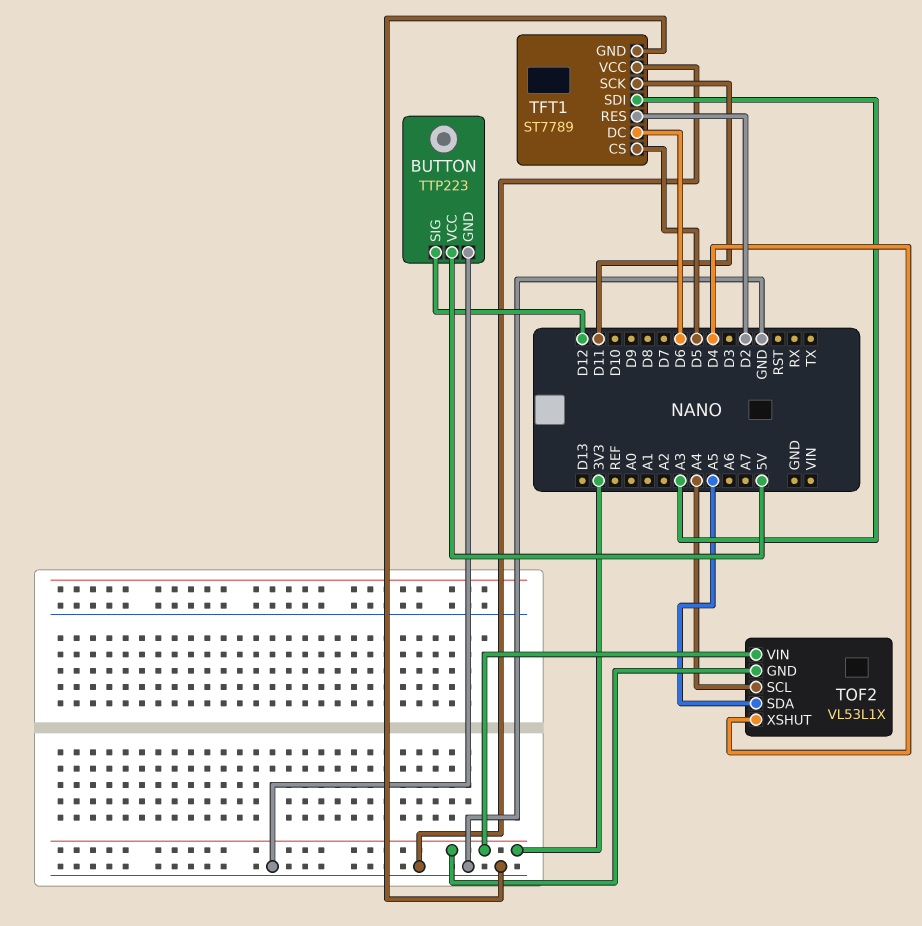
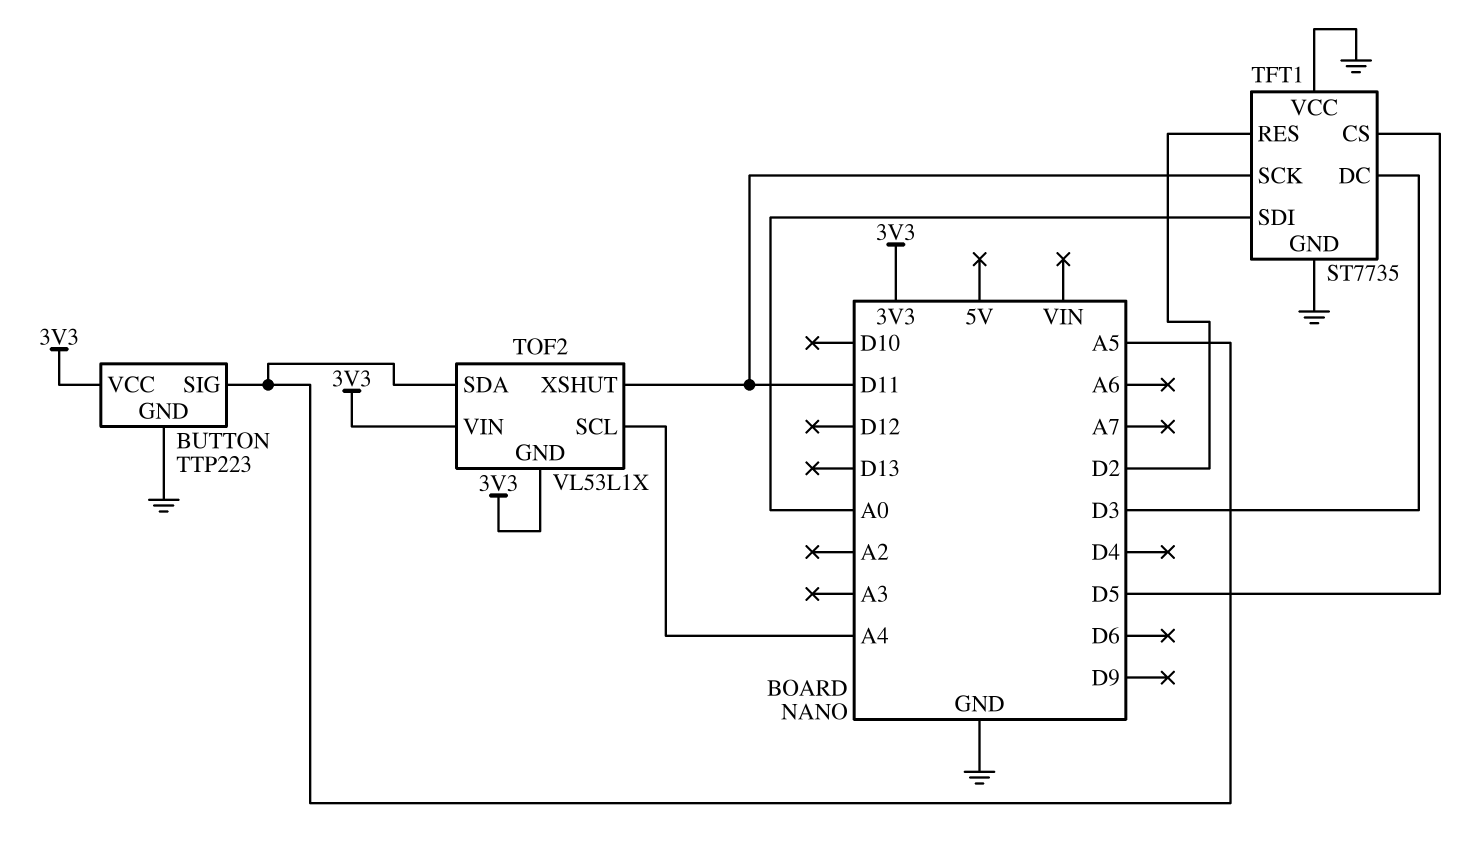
BUTTON pin SIG: D12 -> A5
BUTTON pin VCC: 5V -> 3V3
TFT1: ST7789 -> ST7735
TFT1 pin DC: D6 -> D3
TFT1 pin SDI: A3 -> A0
TOF2 pin XSHUT: D4 -> D11

